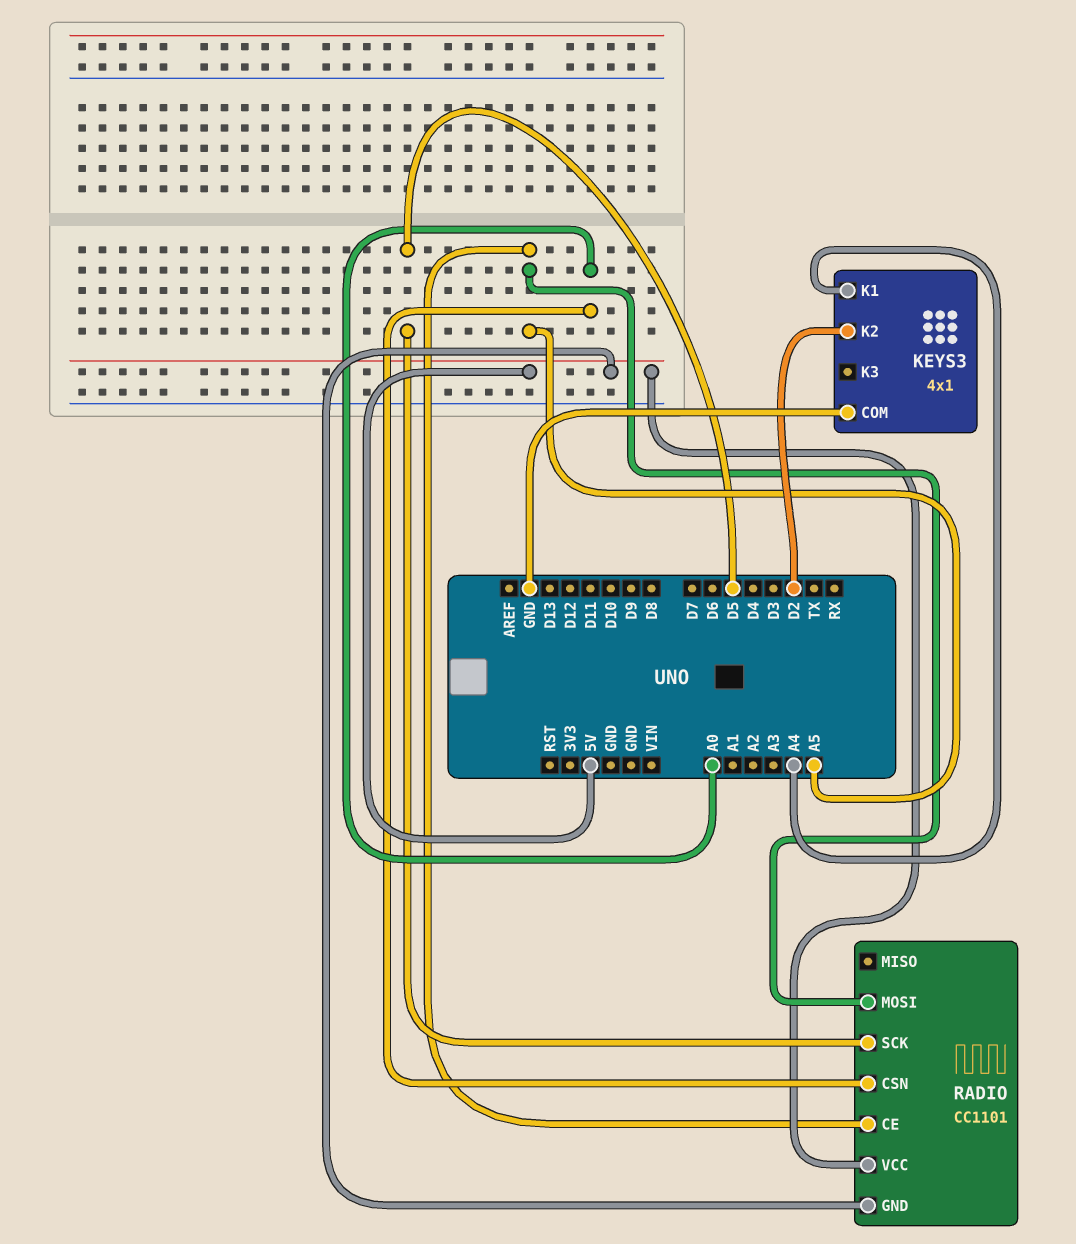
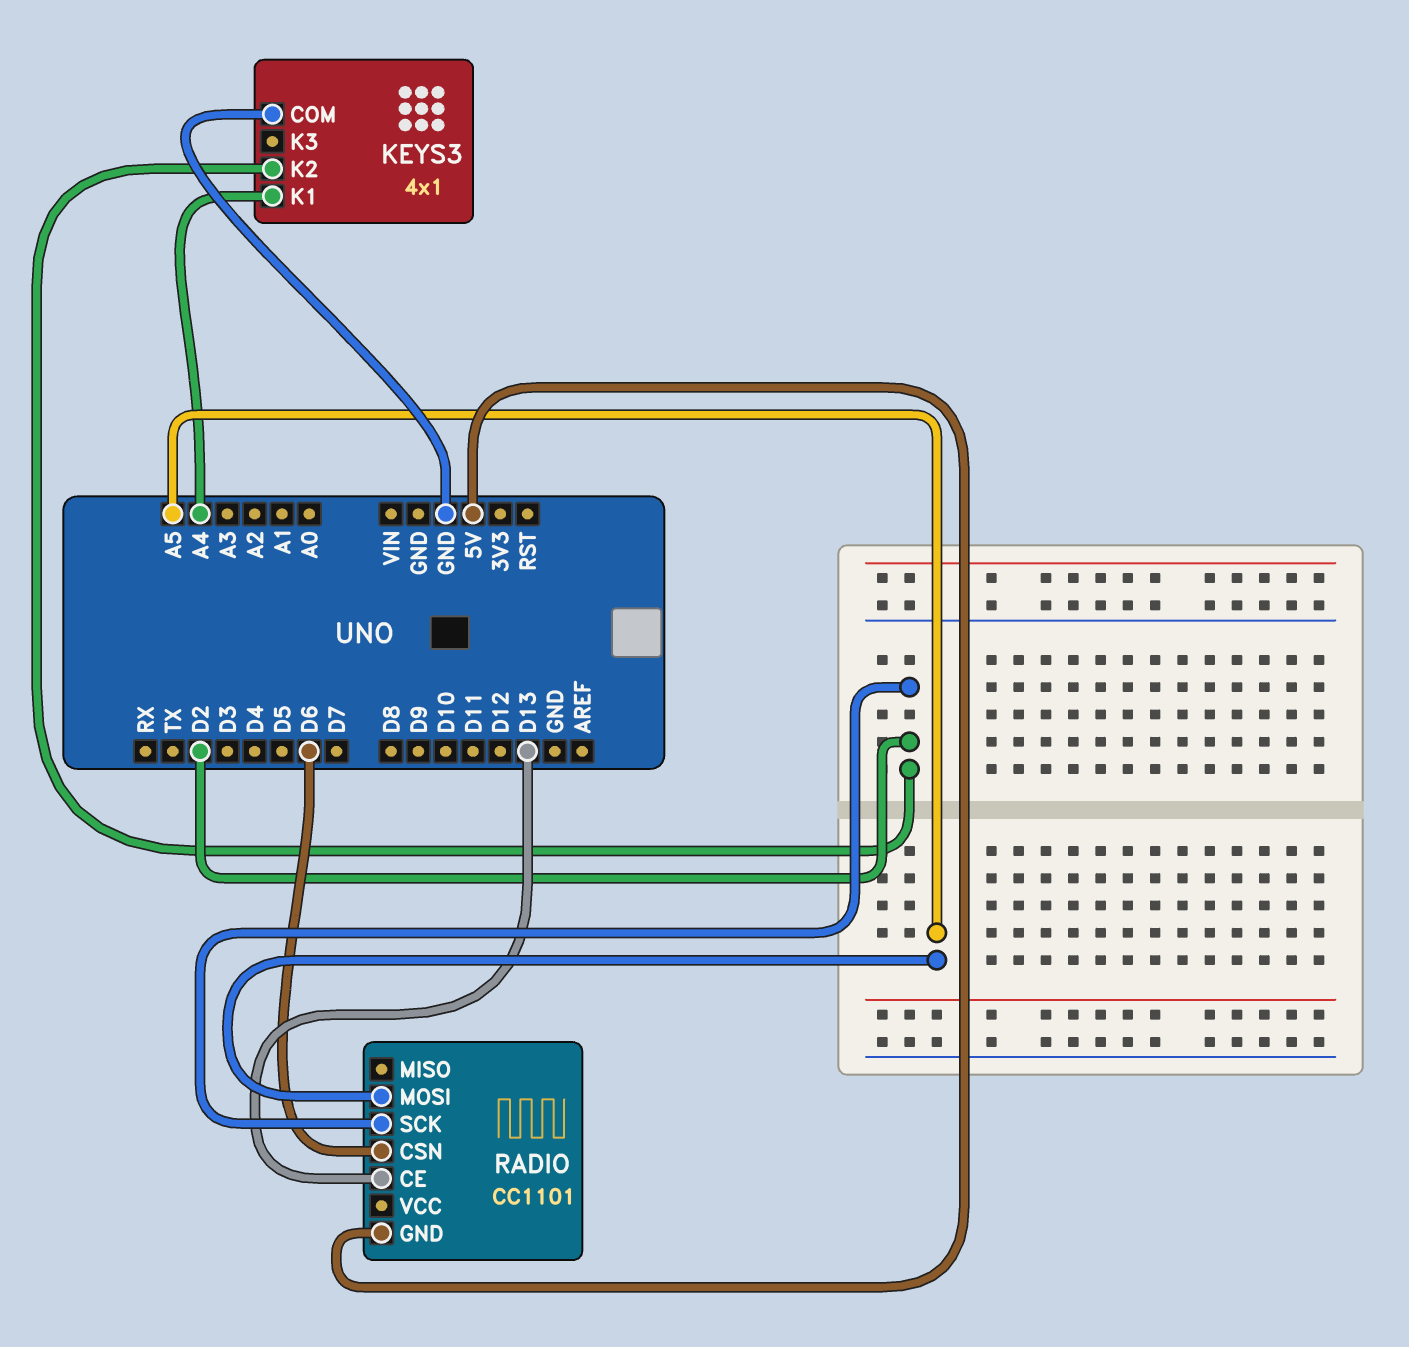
RADIO pin CE: A5 -> D13
RADIO pin CSN: A0 -> D6
RADIO pin SCK: D5 -> D2
RADIO pin VCC: 5V -> none

